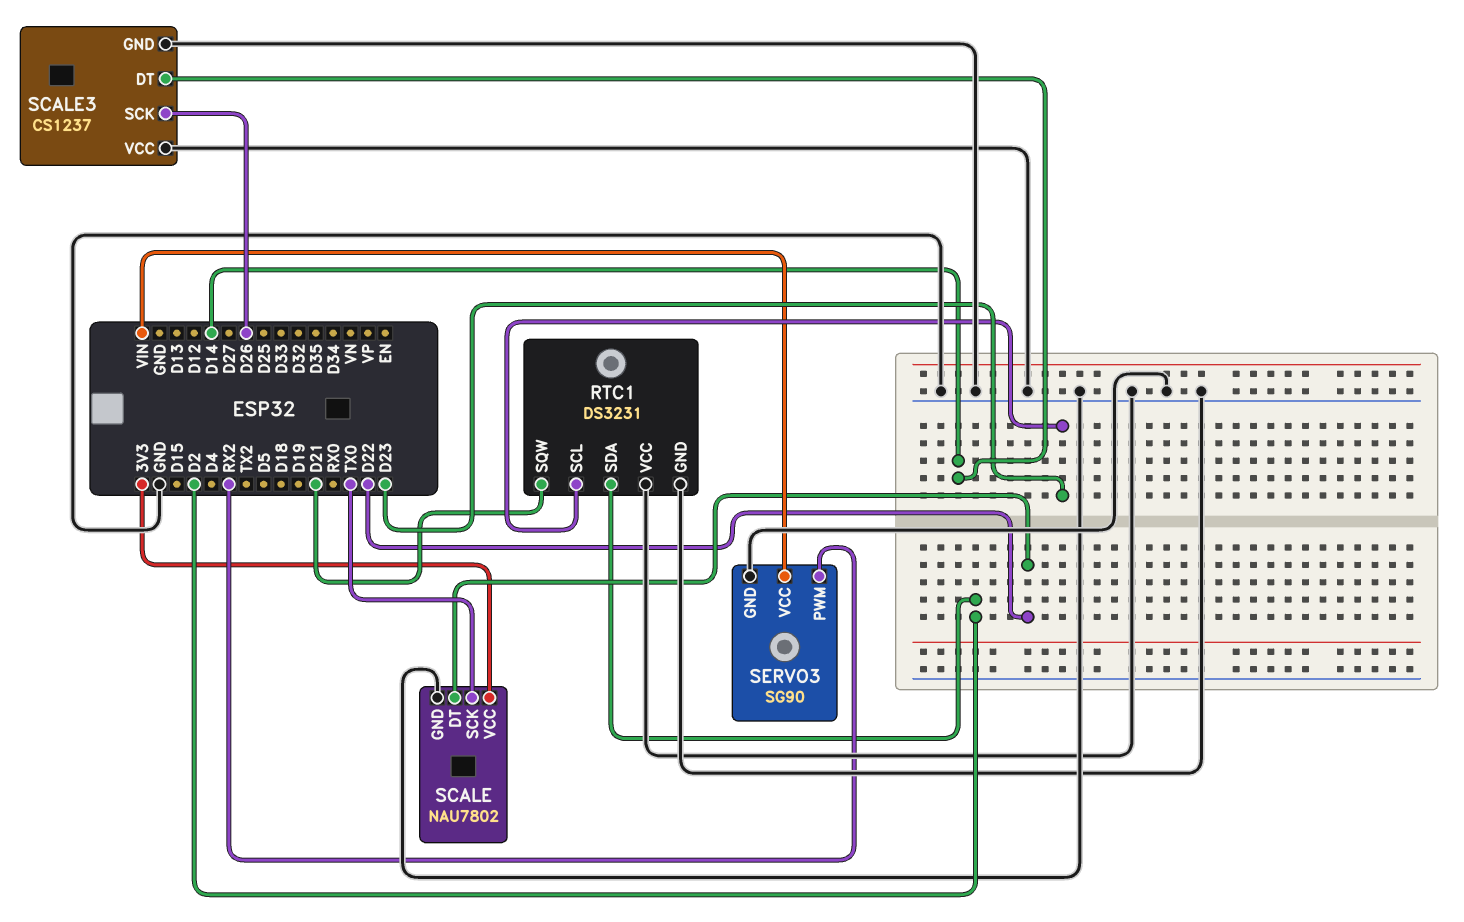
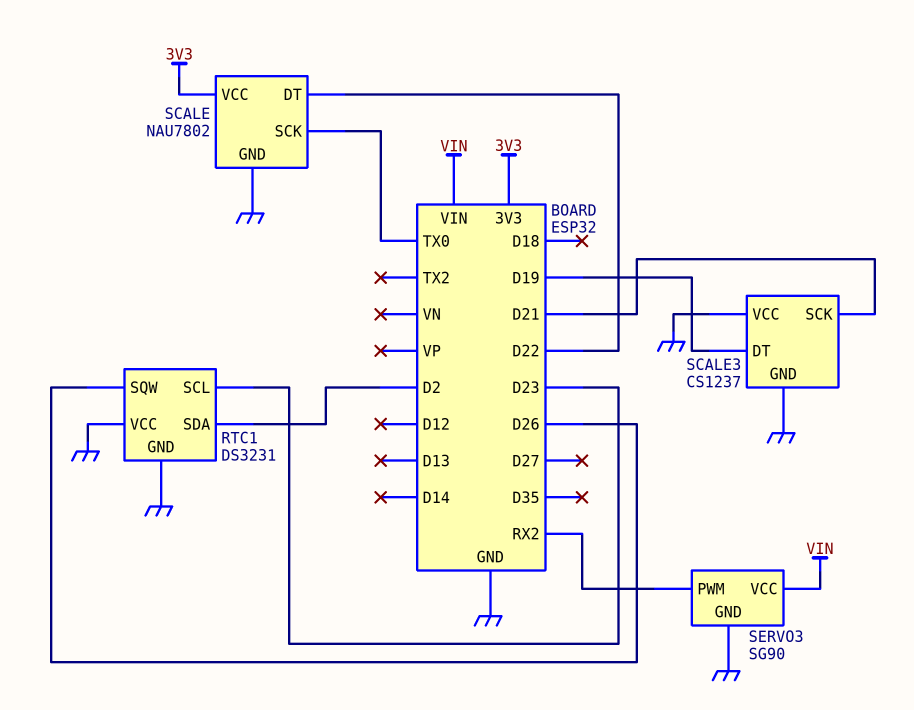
RTC1 pin SQW: D21 -> D26
SCALE3 pin DT: D14 -> D19
SCALE3 pin SCK: D26 -> D21

